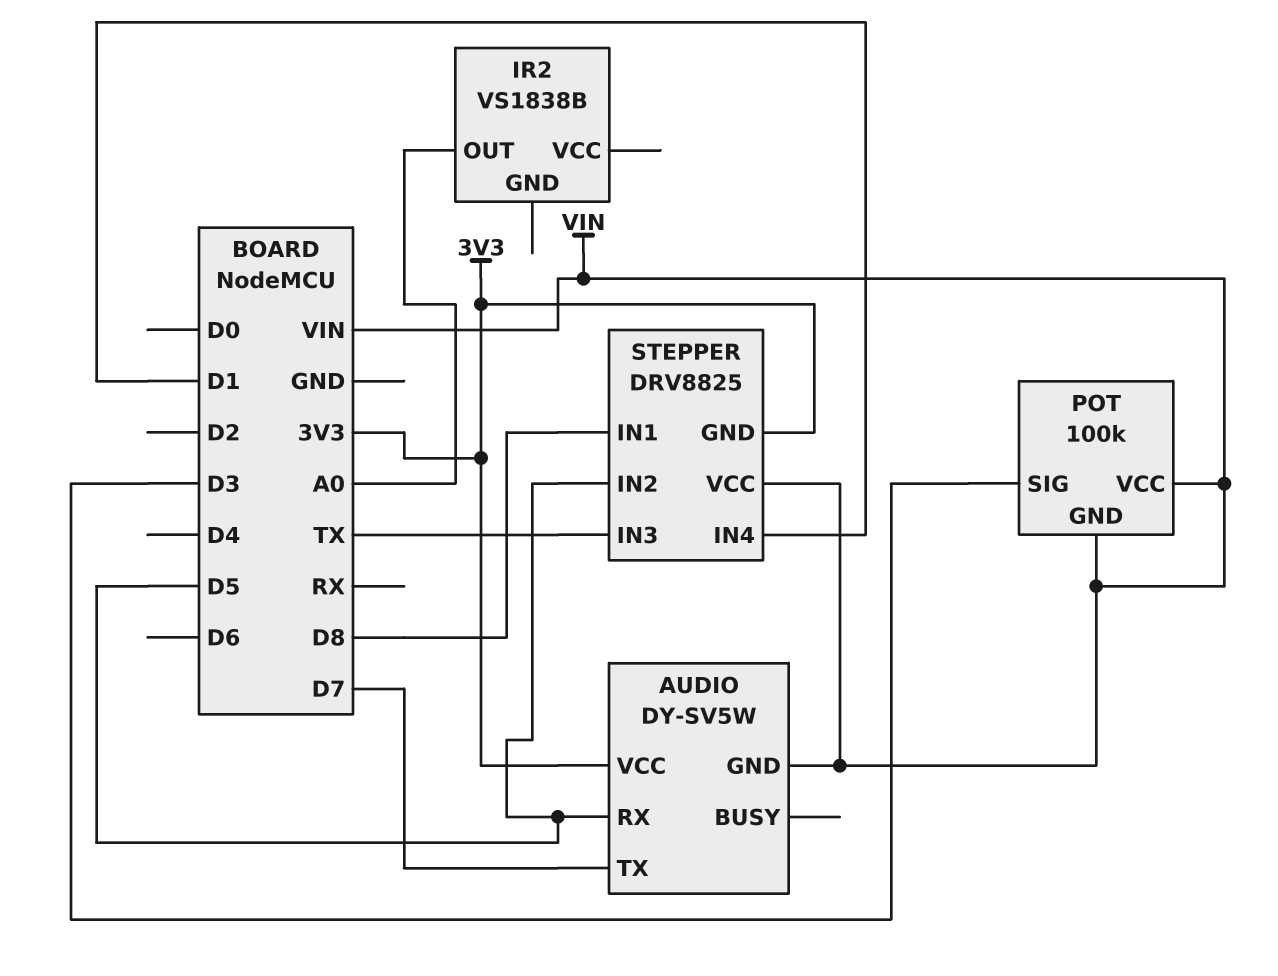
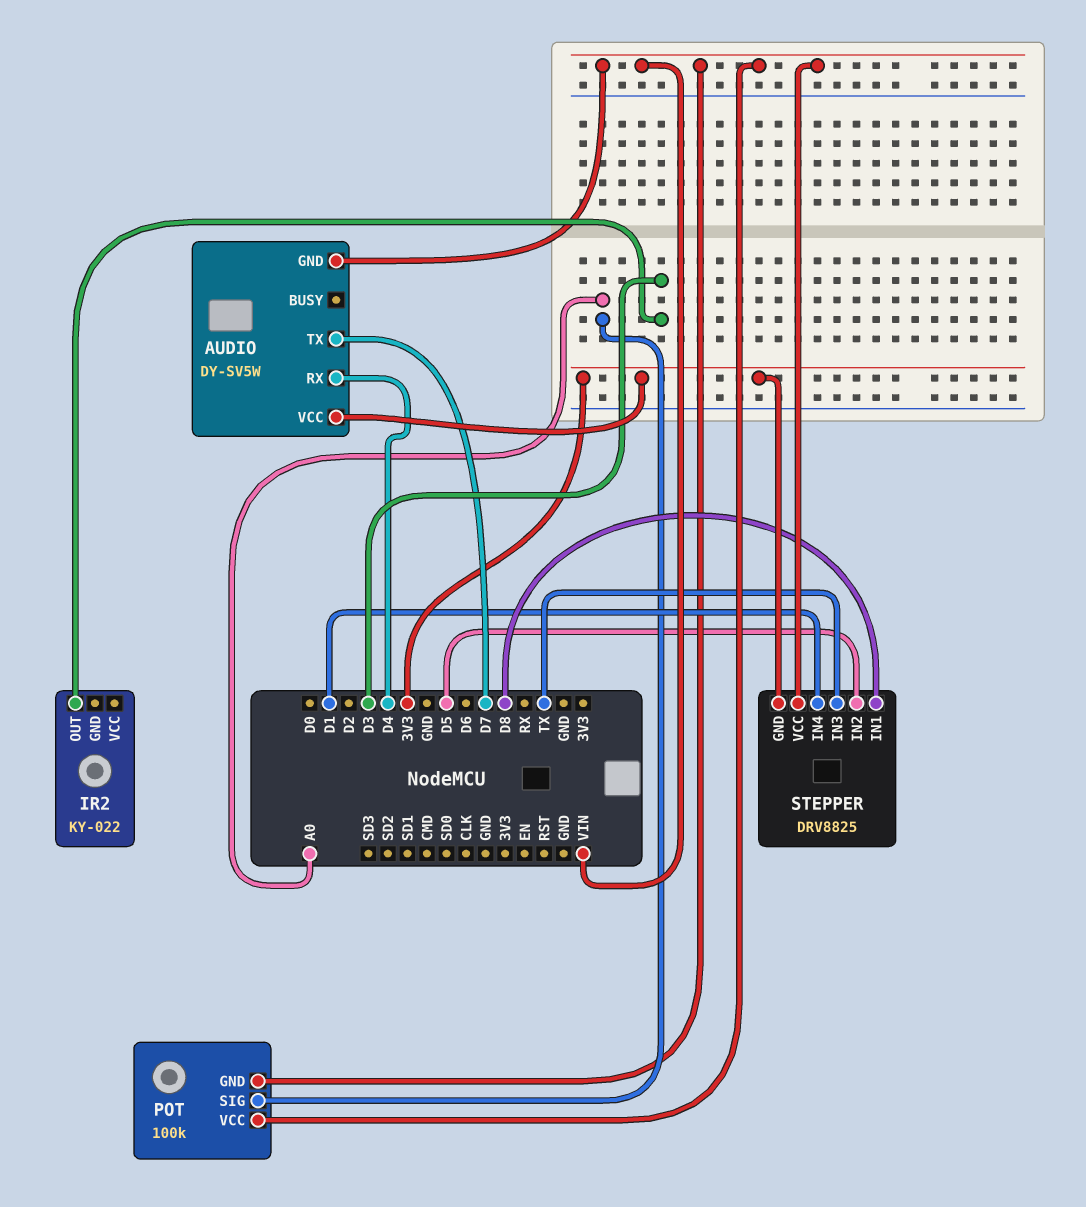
AUDIO pin RX: D5 -> D4
IR2: VS1838B -> KY-022
IR2 pin OUT: A0 -> D3
POT pin SIG: D3 -> A0

